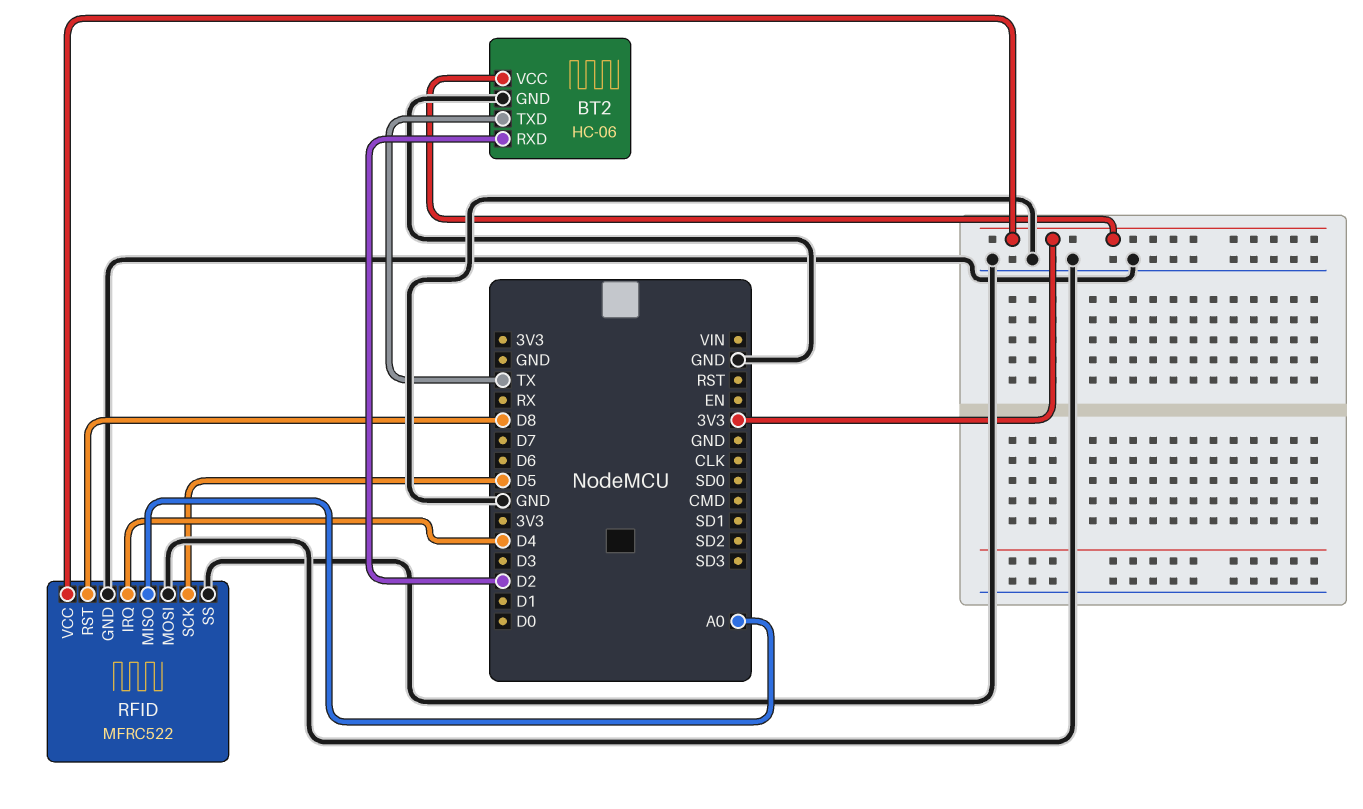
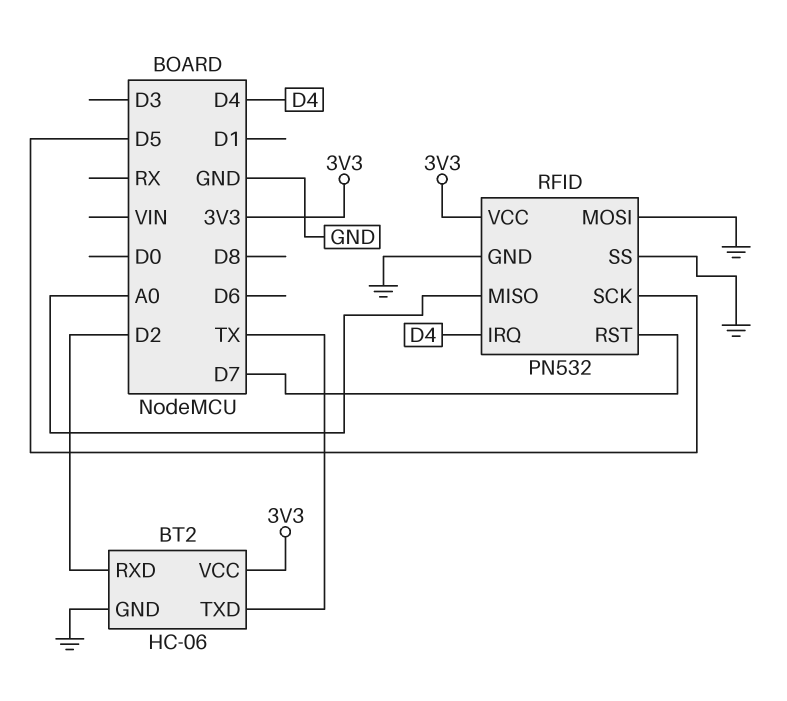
RFID: MFRC522 -> PN532
RFID pin RST: D8 -> D7

